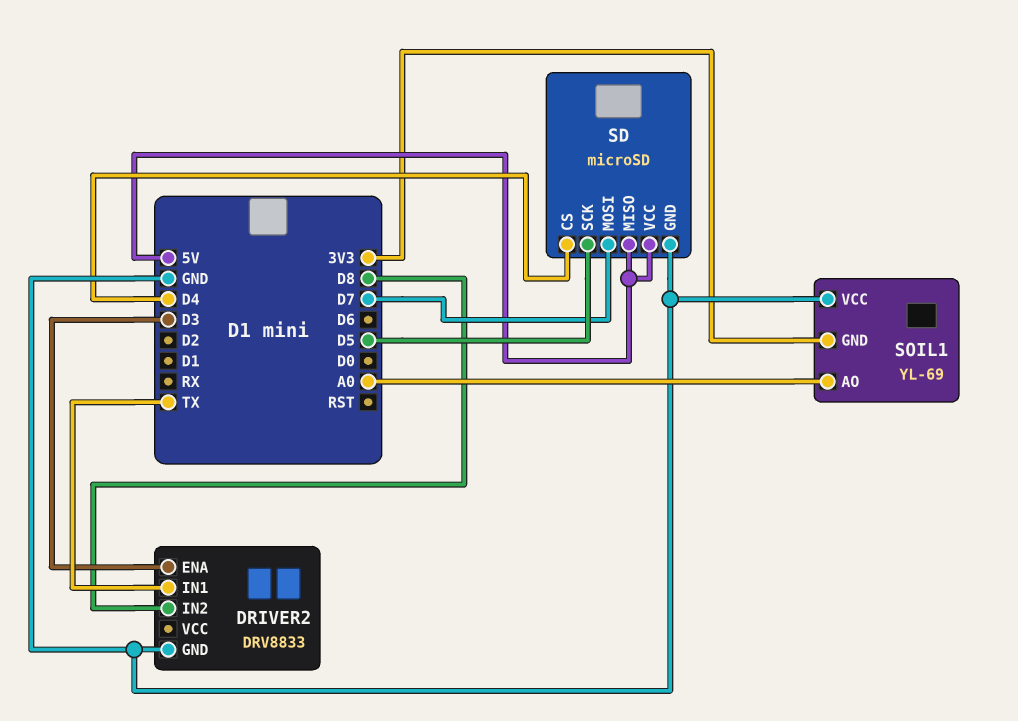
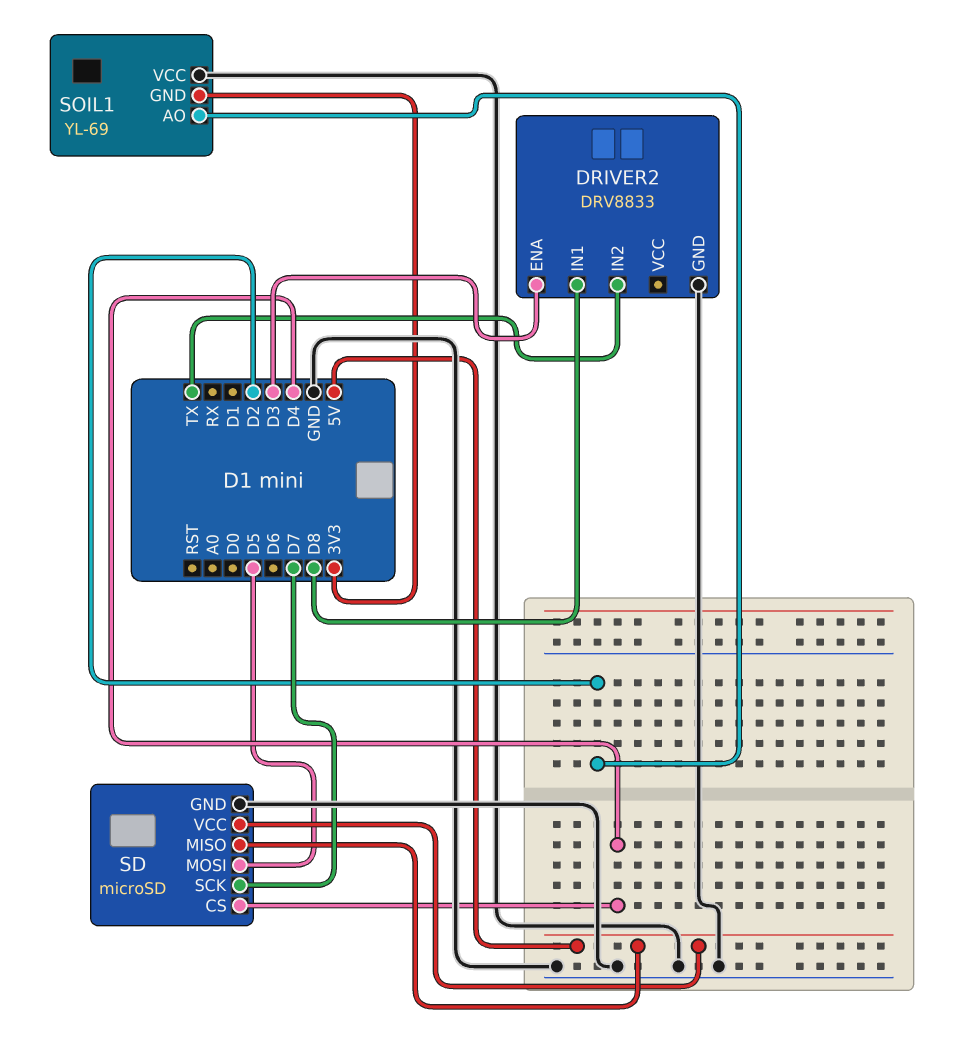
DRIVER2 pin IN1: TX -> D8
DRIVER2 pin IN2: D8 -> TX
SD pin MOSI: D7 -> D5
SD pin SCK: D5 -> D7
SOIL1 pin AO: A0 -> D2

